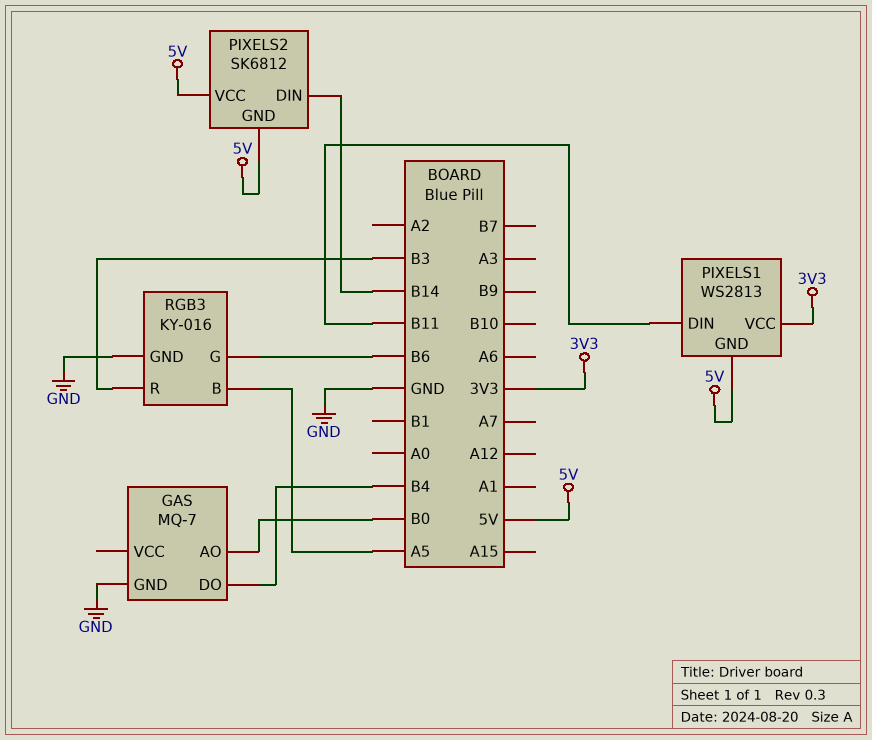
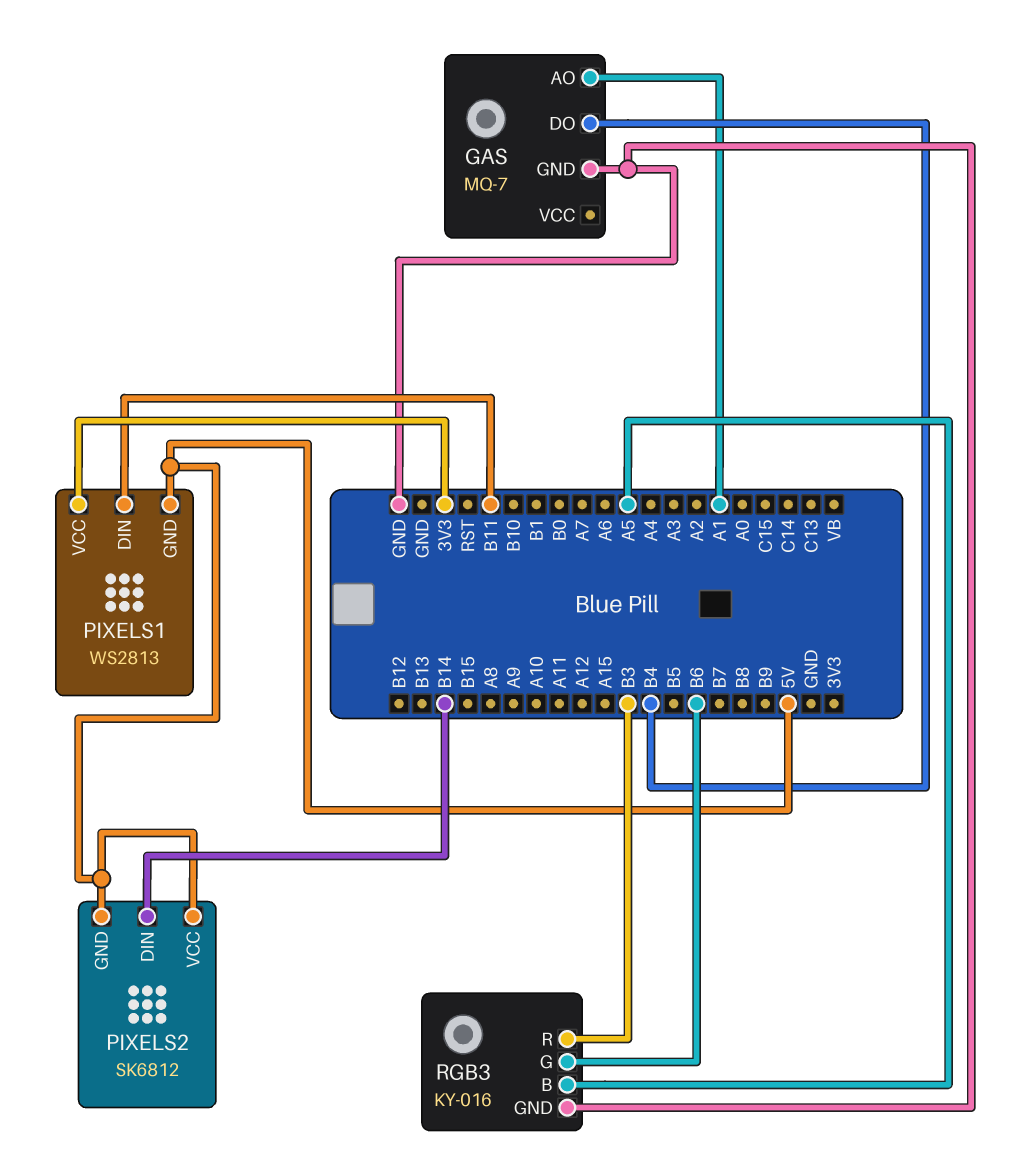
GAS pin AO: B0 -> A1

